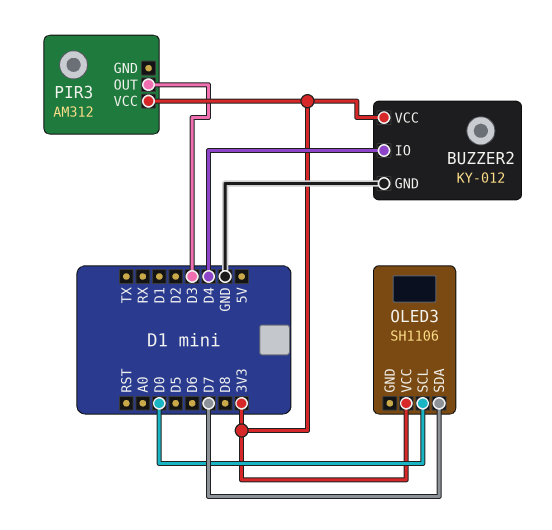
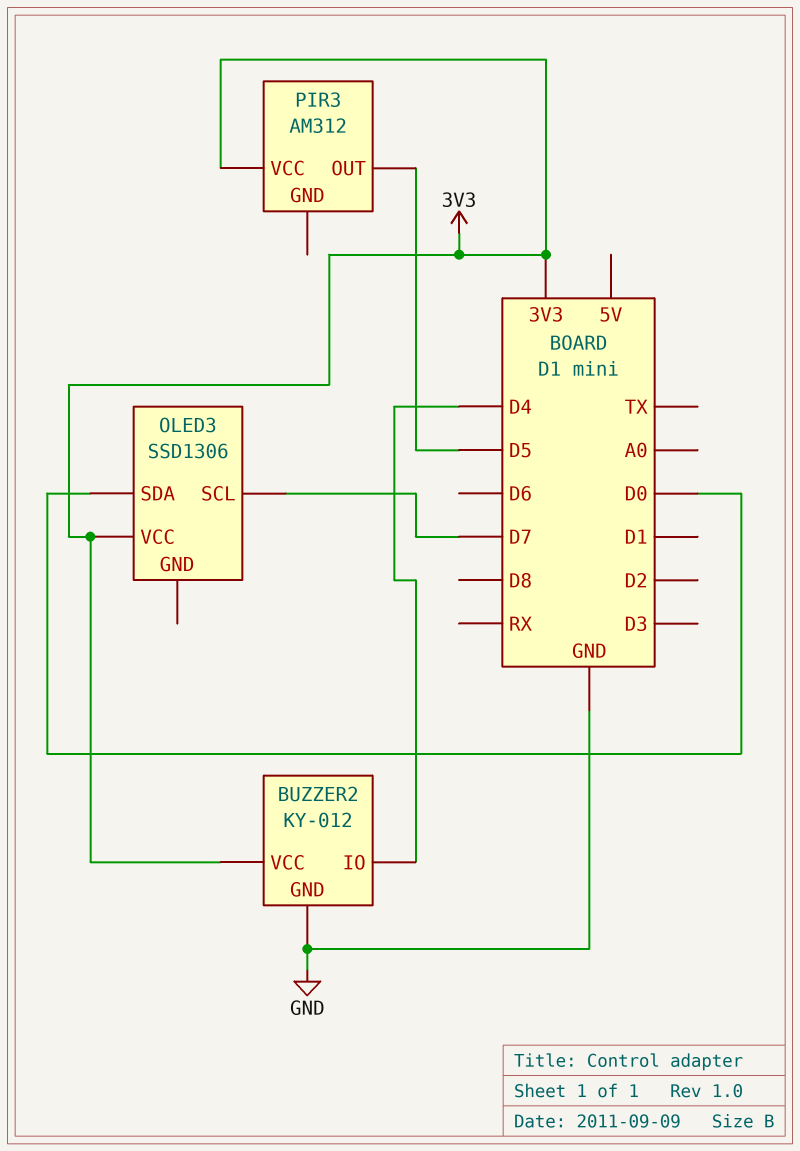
OLED3: SH1106 -> SSD1306
OLED3 pin SCL: D0 -> D7
OLED3 pin SDA: D7 -> D0
PIR3 pin OUT: D3 -> D5

